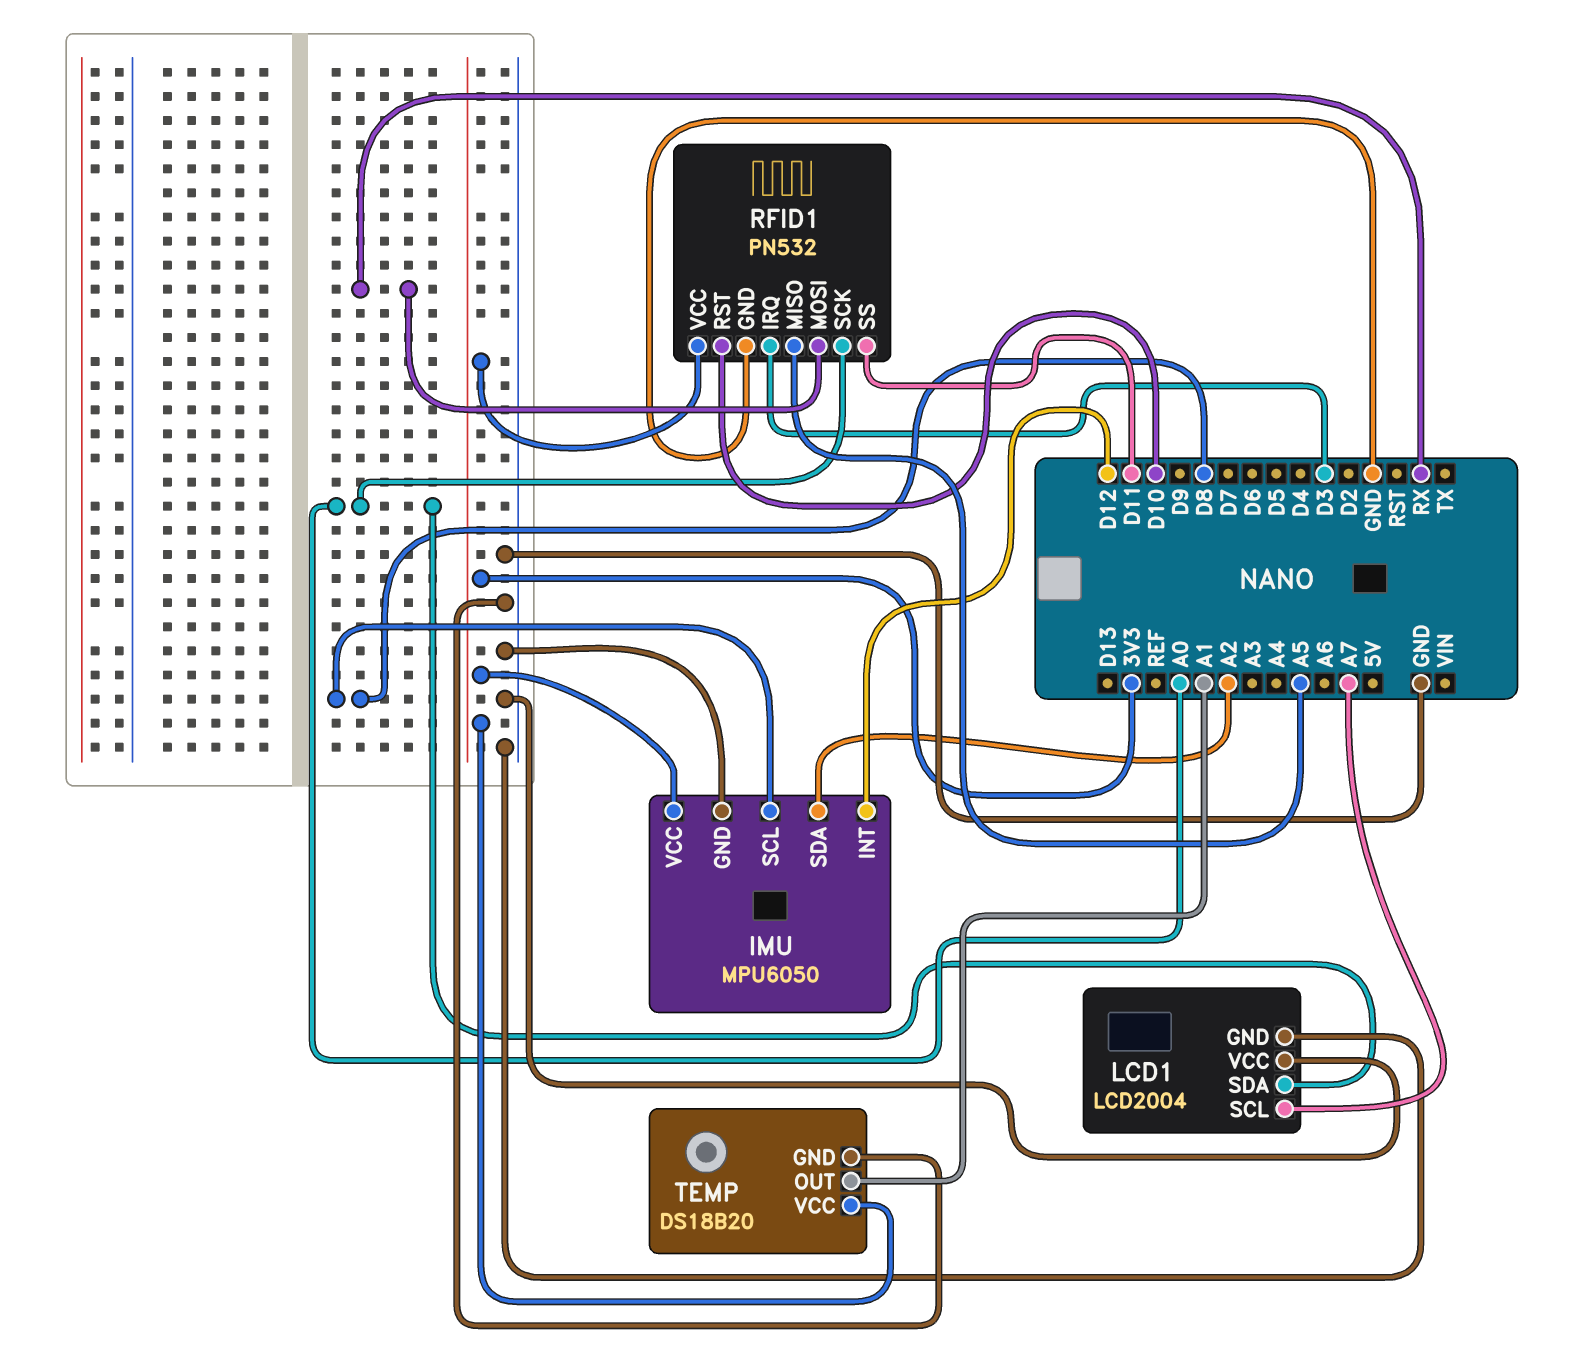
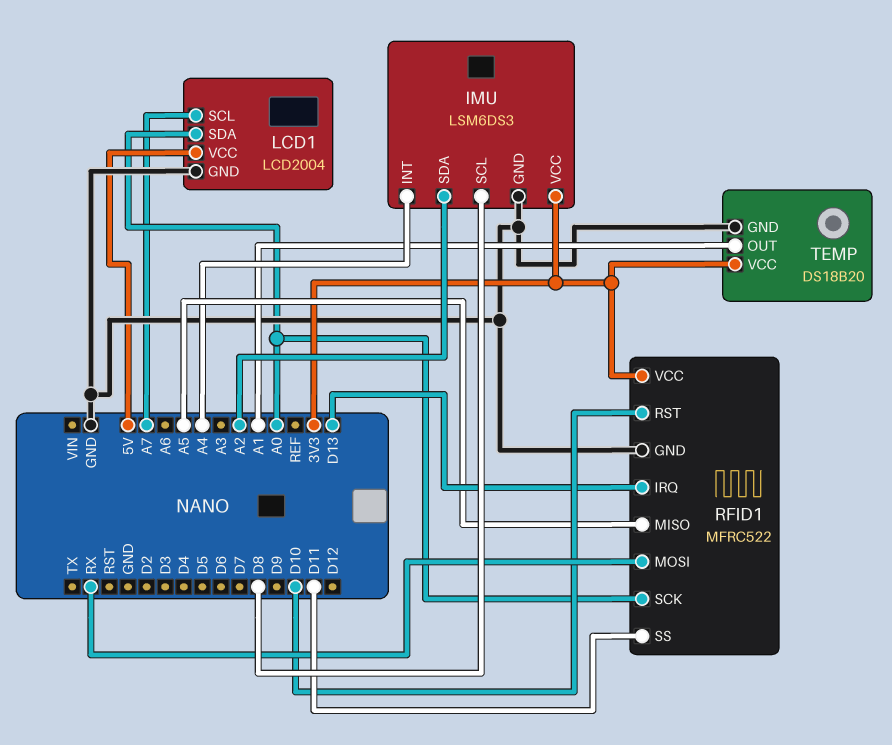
IMU: MPU6050 -> LSM6DS3
IMU pin INT: D12 -> A4
LCD1 pin VCC: GND -> 5V
RFID1: PN532 -> MFRC522
RFID1 pin IRQ: D3 -> D13

